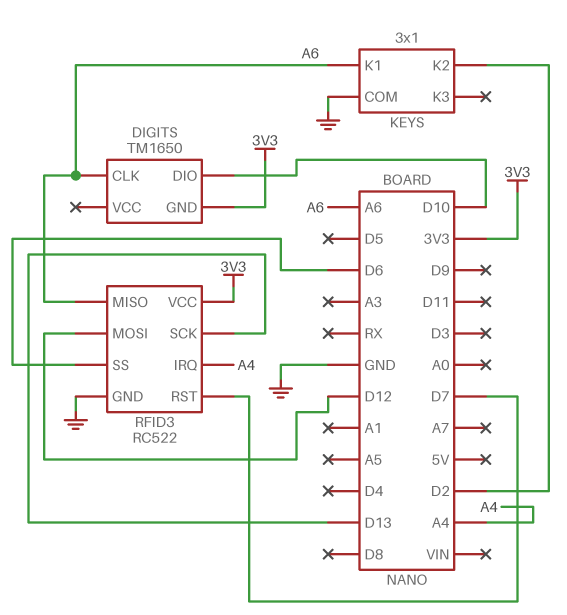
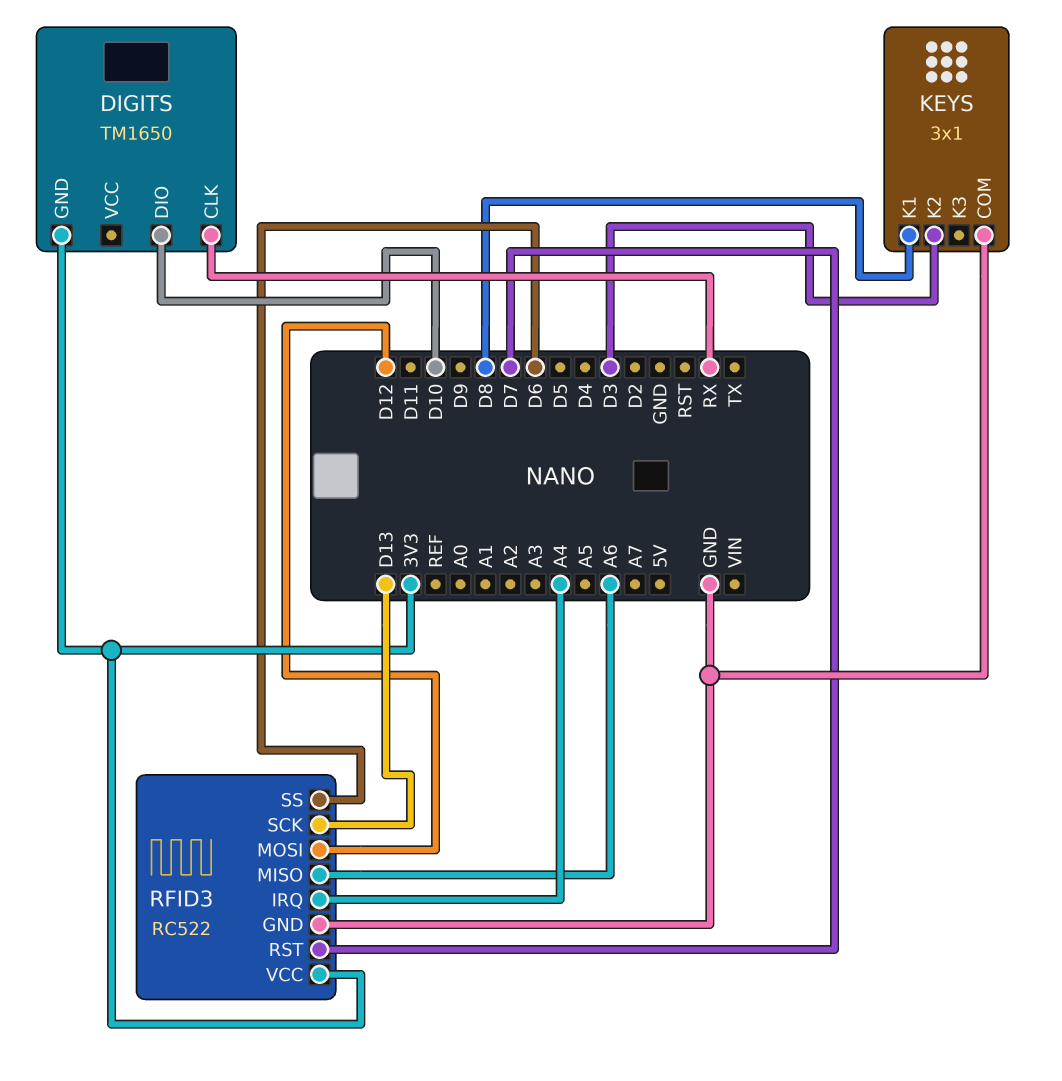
DIGITS pin CLK: A6 -> RX
KEYS pin K1: A6 -> D8
KEYS pin K2: D2 -> D3

